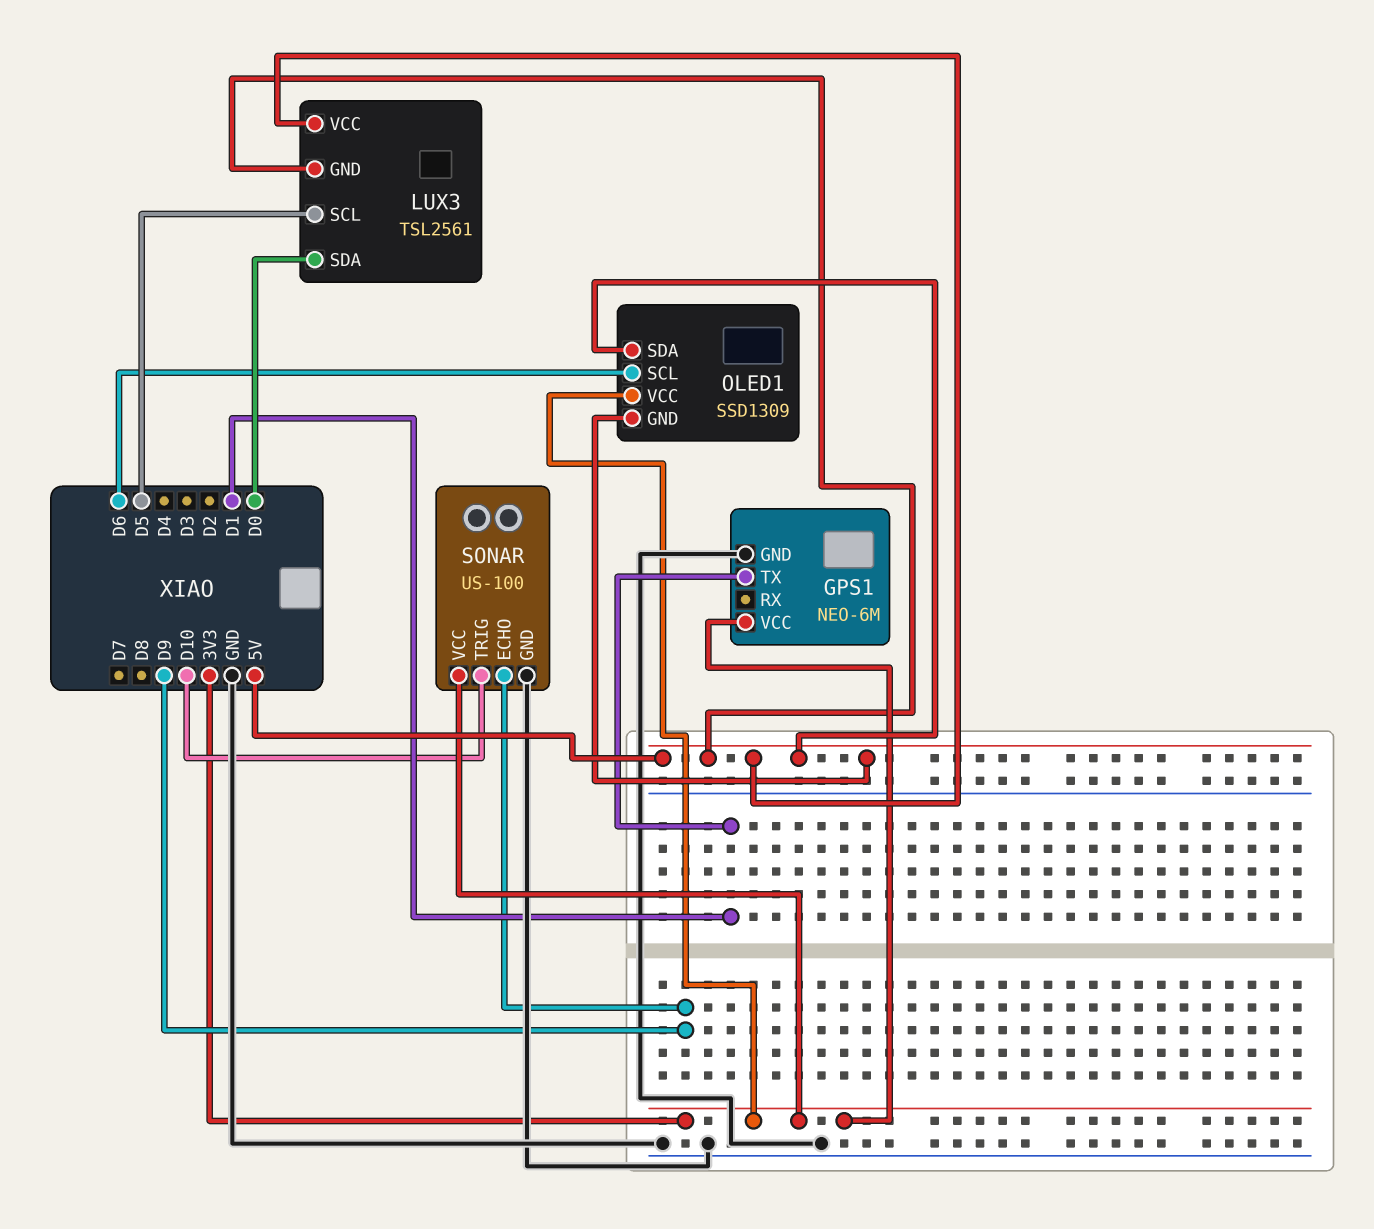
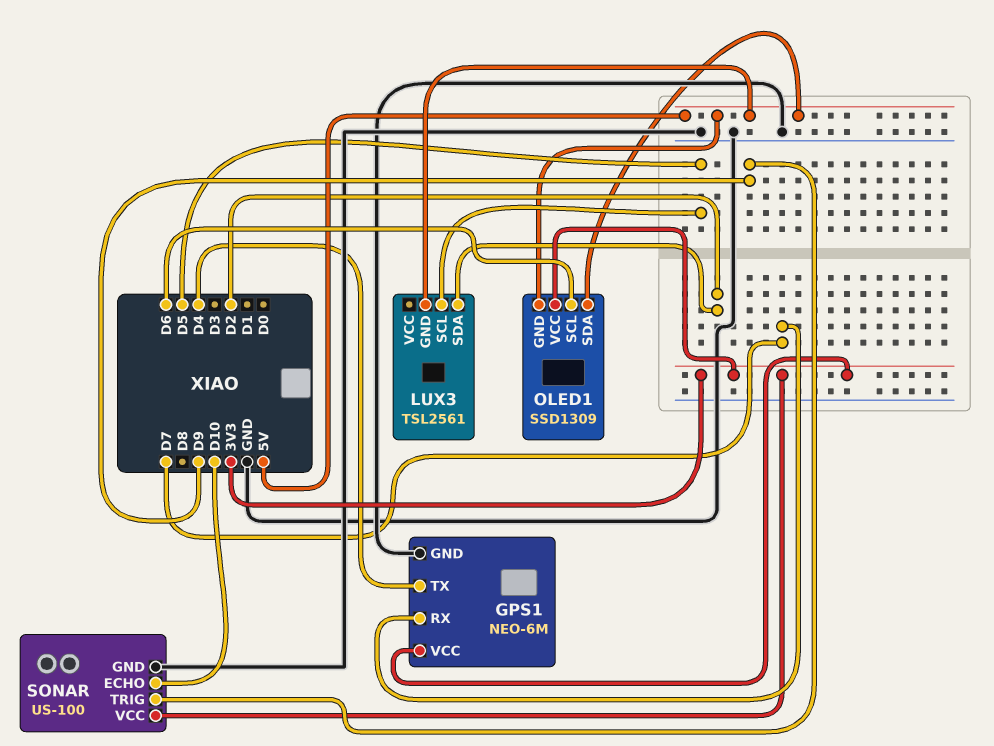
GPS1 pin RX: none -> D7
GPS1 pin TX: D1 -> D4
LUX3 pin SDA: D0 -> D2
LUX3 pin VCC: 5V -> none
SONAR pin ECHO: D9 -> D10
SONAR pin TRIG: D10 -> D9

